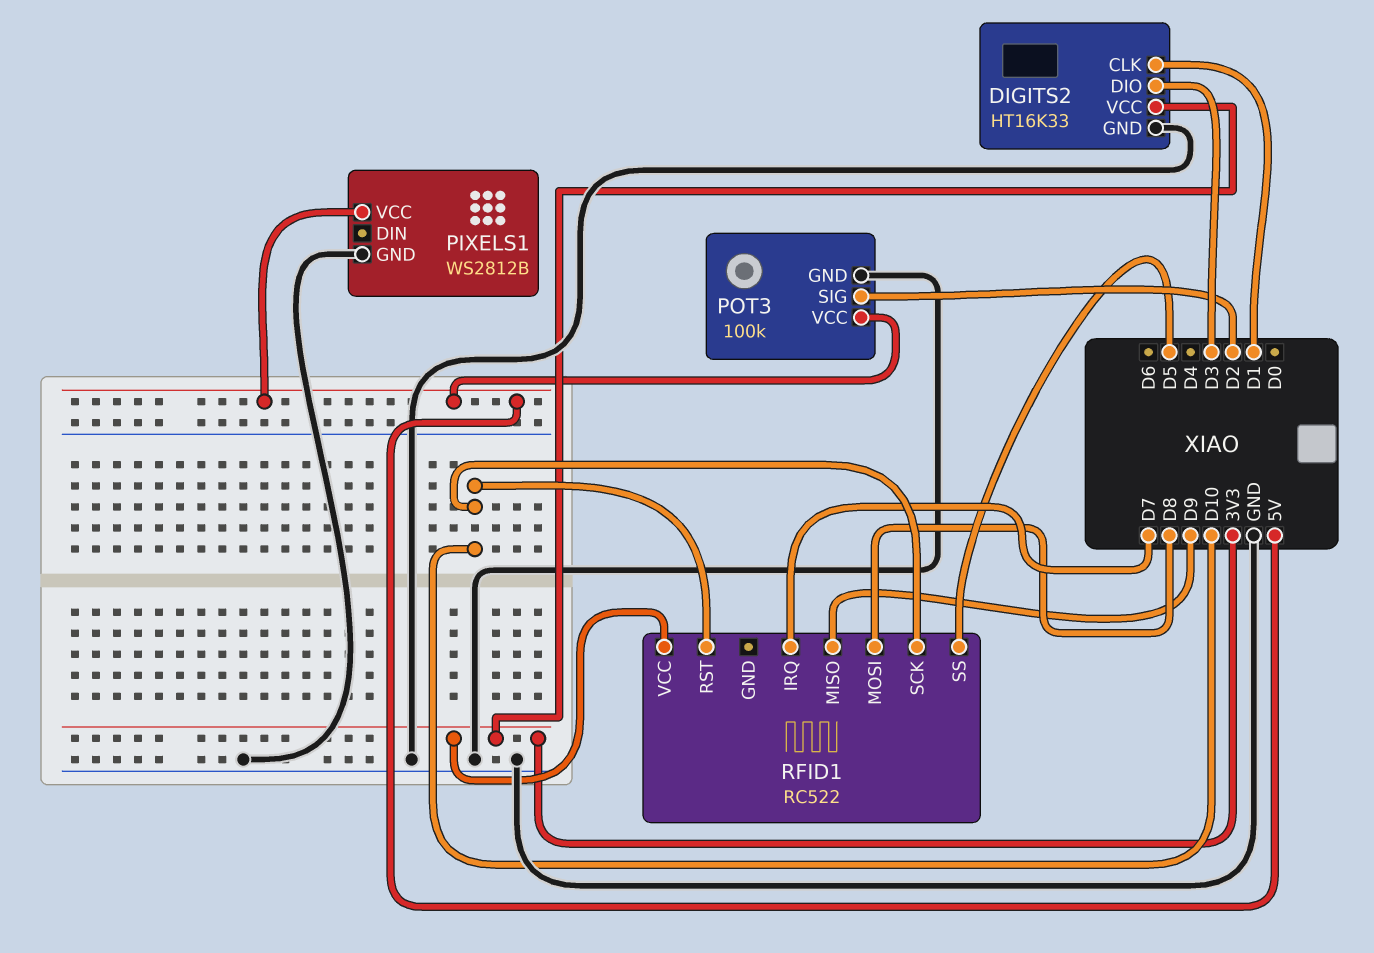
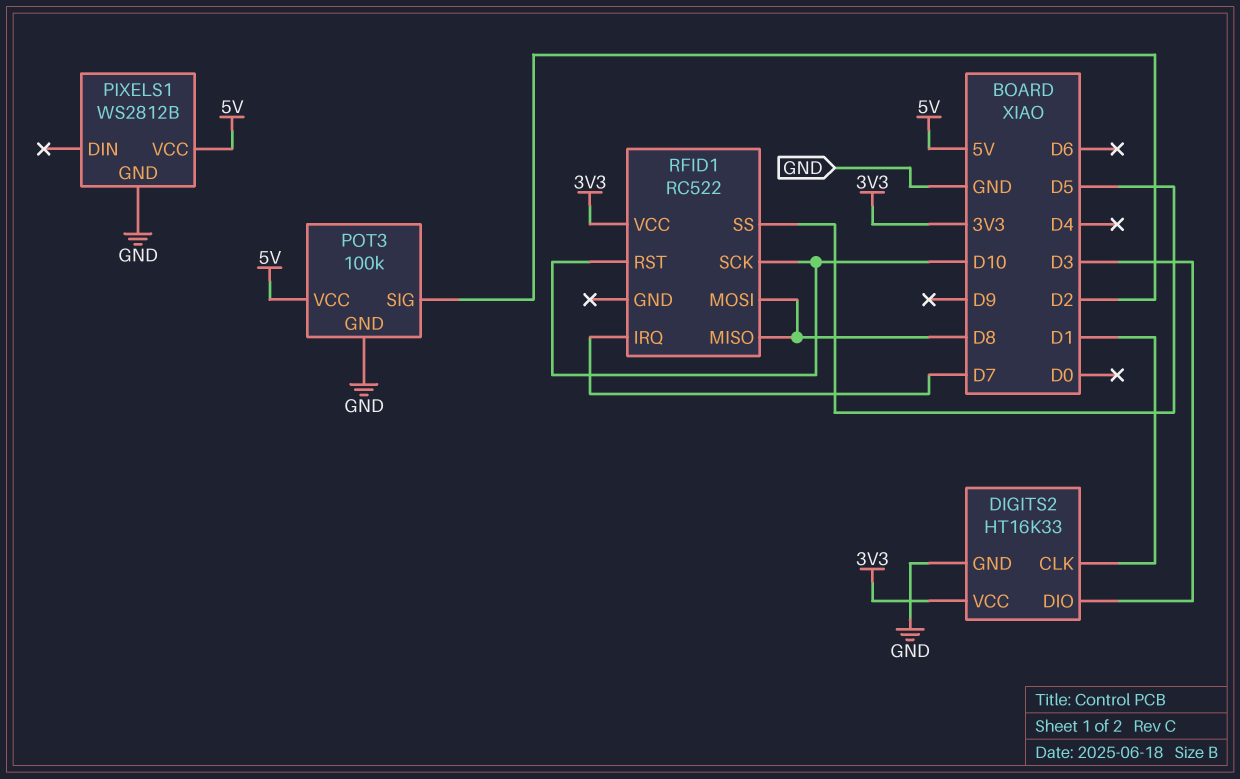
RFID1 pin MISO: D9 -> D8

